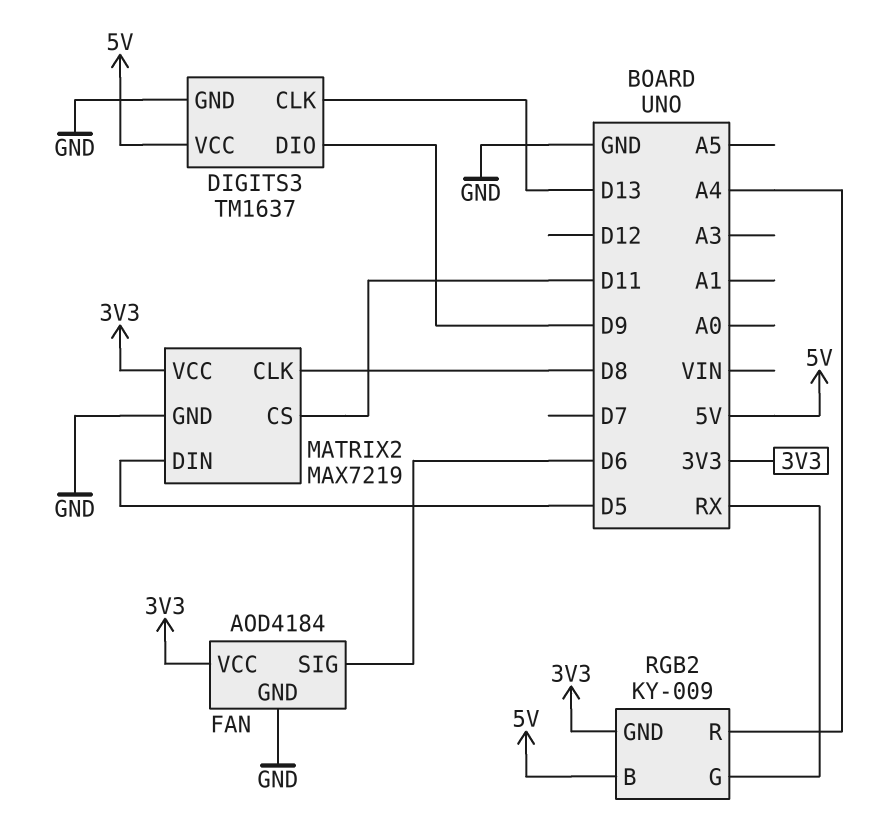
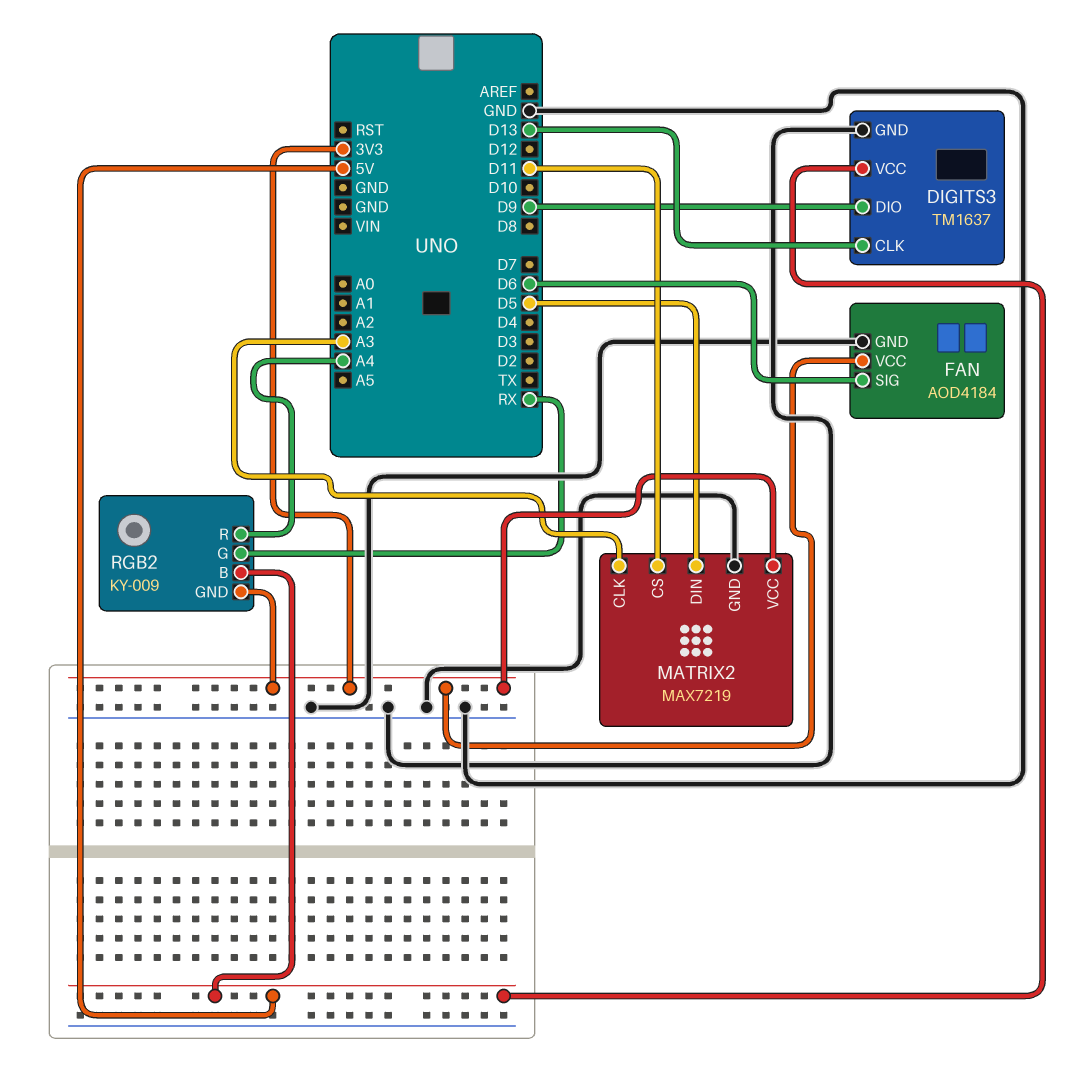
MATRIX2 pin CLK: D8 -> A3

